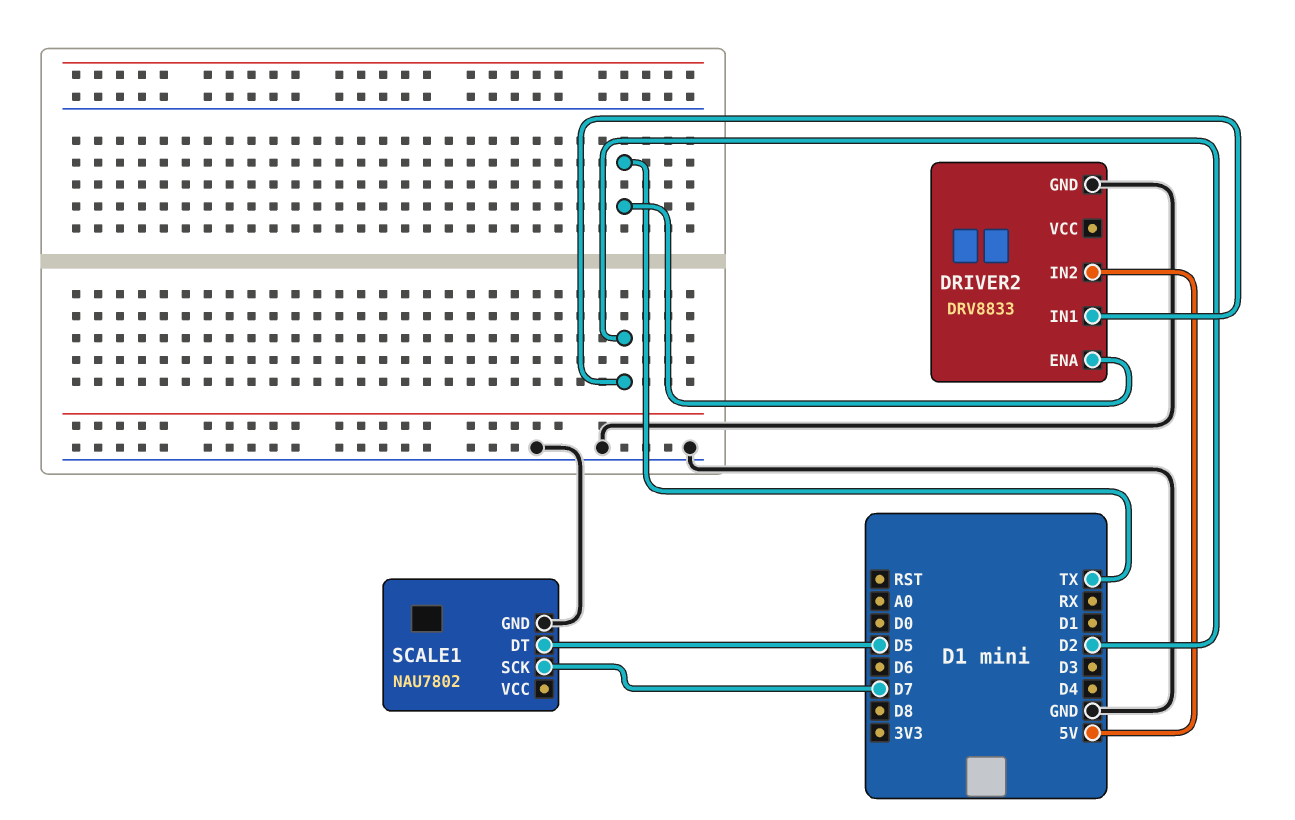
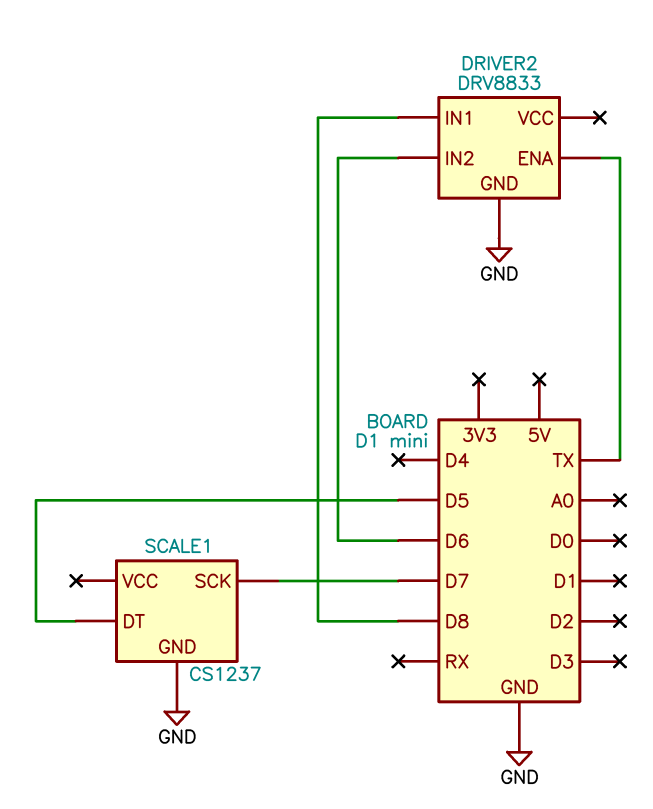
DRIVER2 pin IN1: D2 -> D8
DRIVER2 pin IN2: 5V -> D6
SCALE1: NAU7802 -> CS1237

